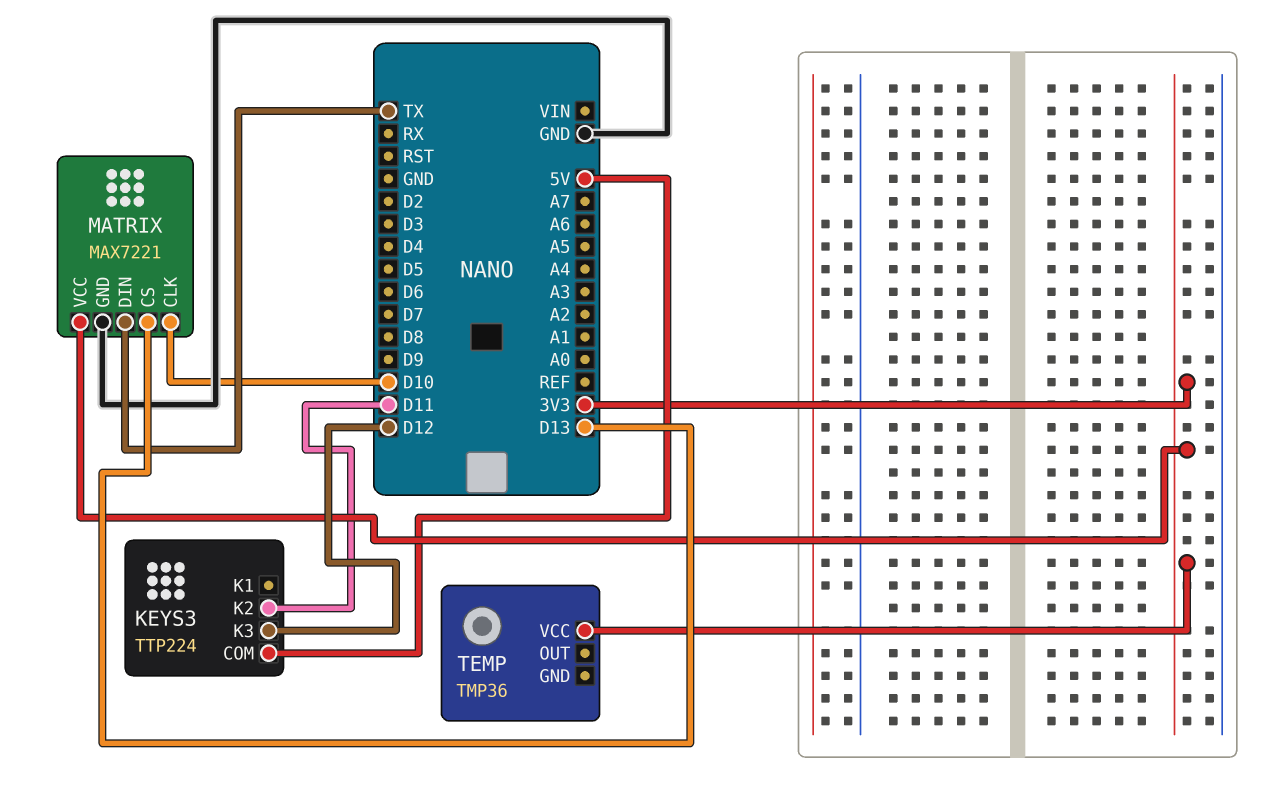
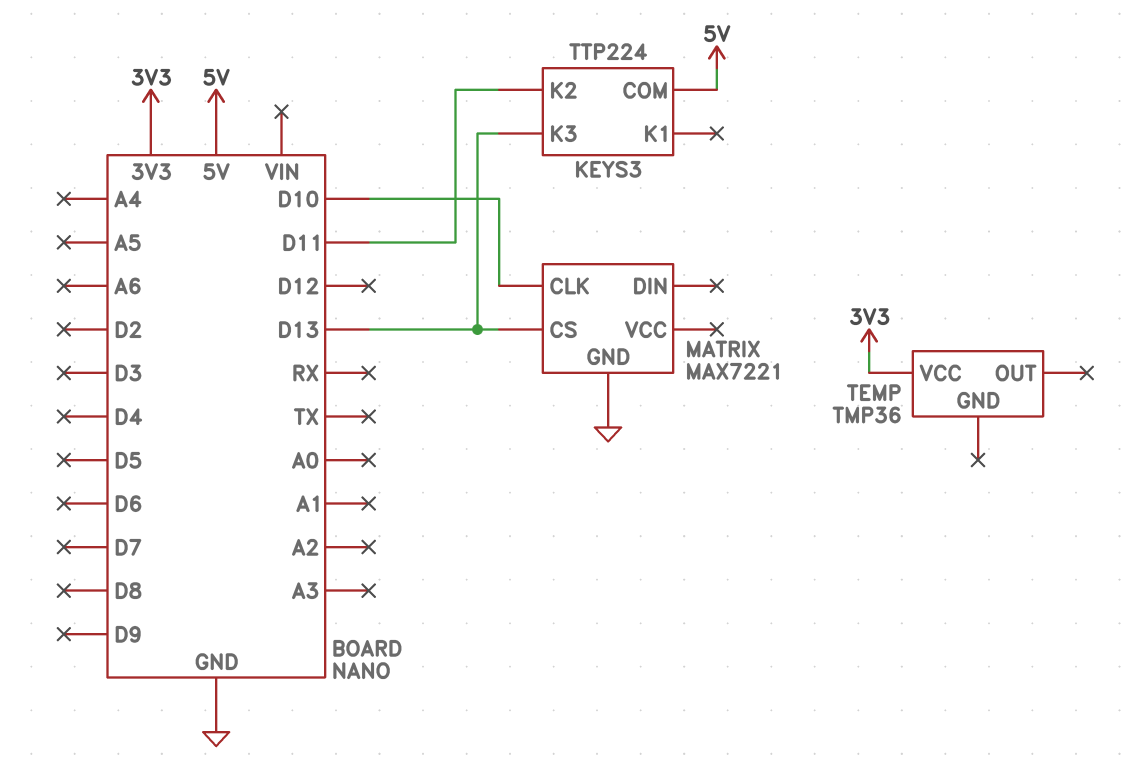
KEYS3 pin K3: D12 -> D13
MATRIX pin DIN: TX -> none
MATRIX pin VCC: 3V3 -> none

